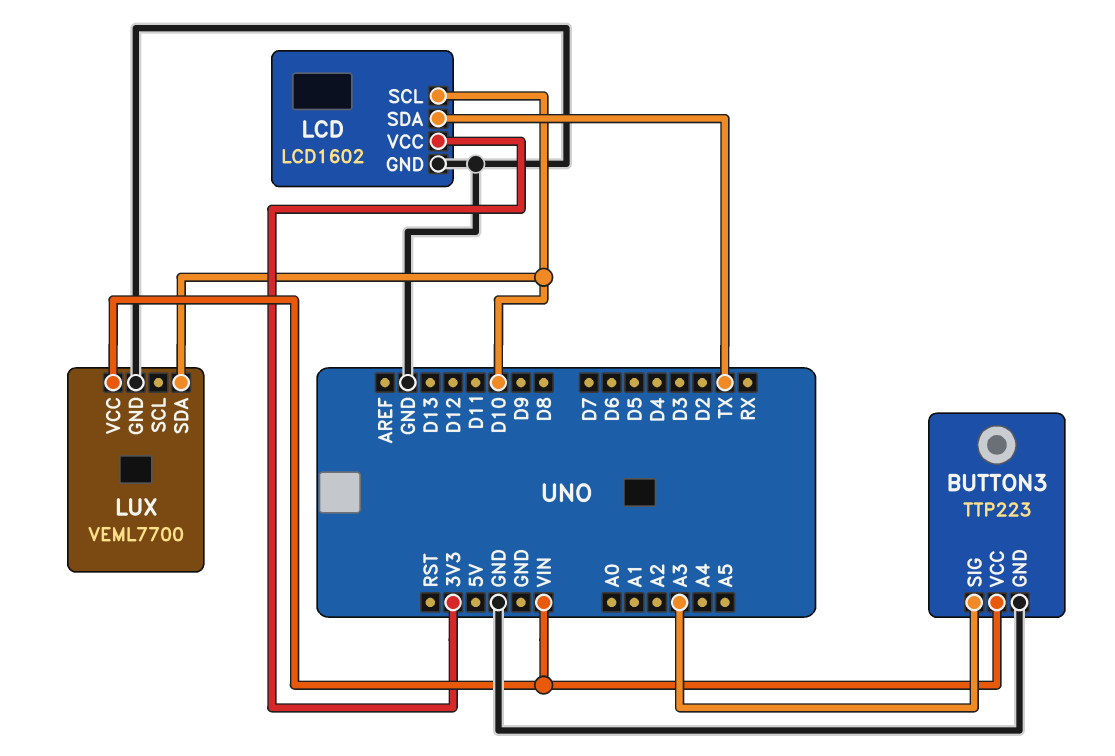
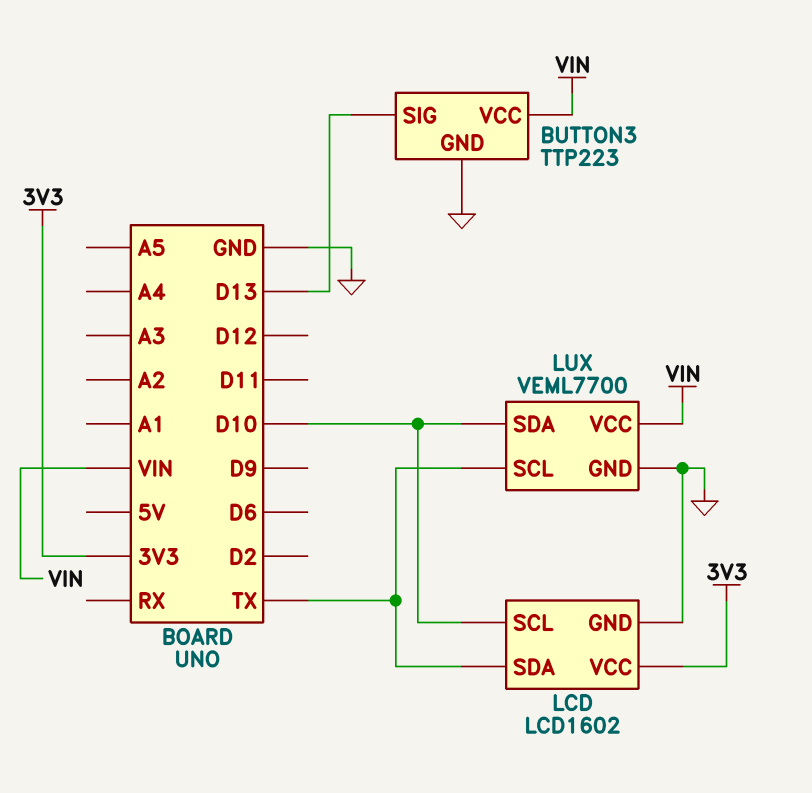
BUTTON3 pin SIG: A3 -> D13
LUX pin SCL: none -> TX

